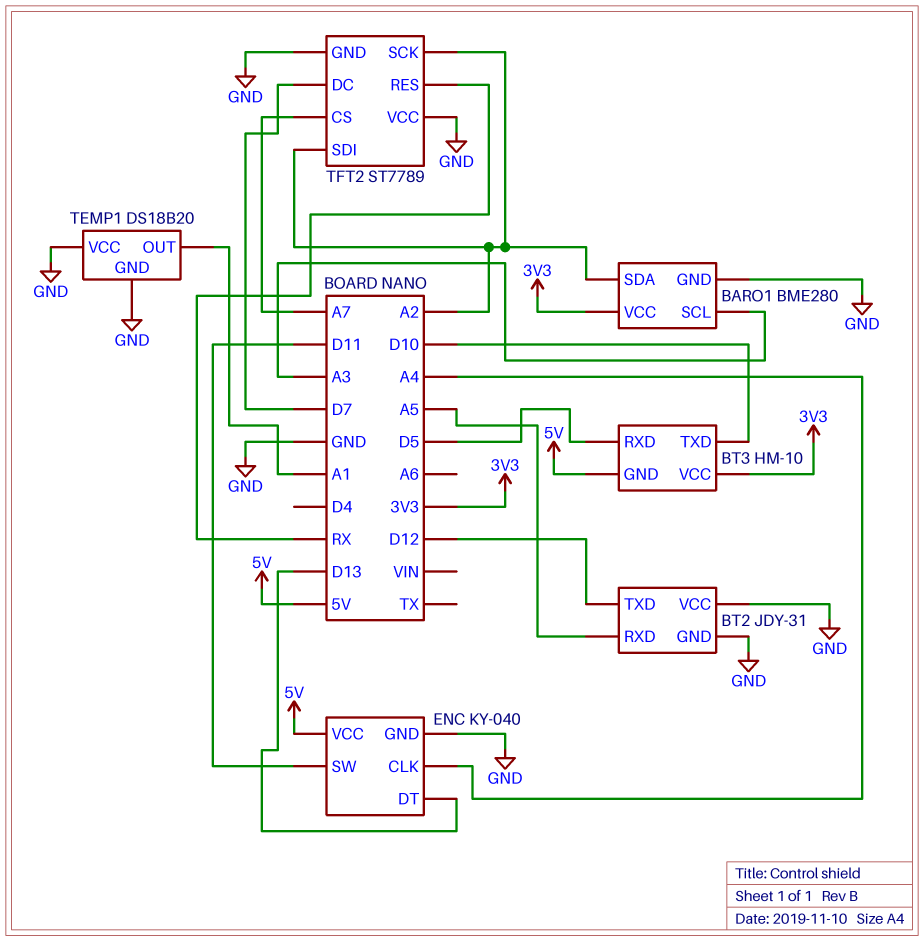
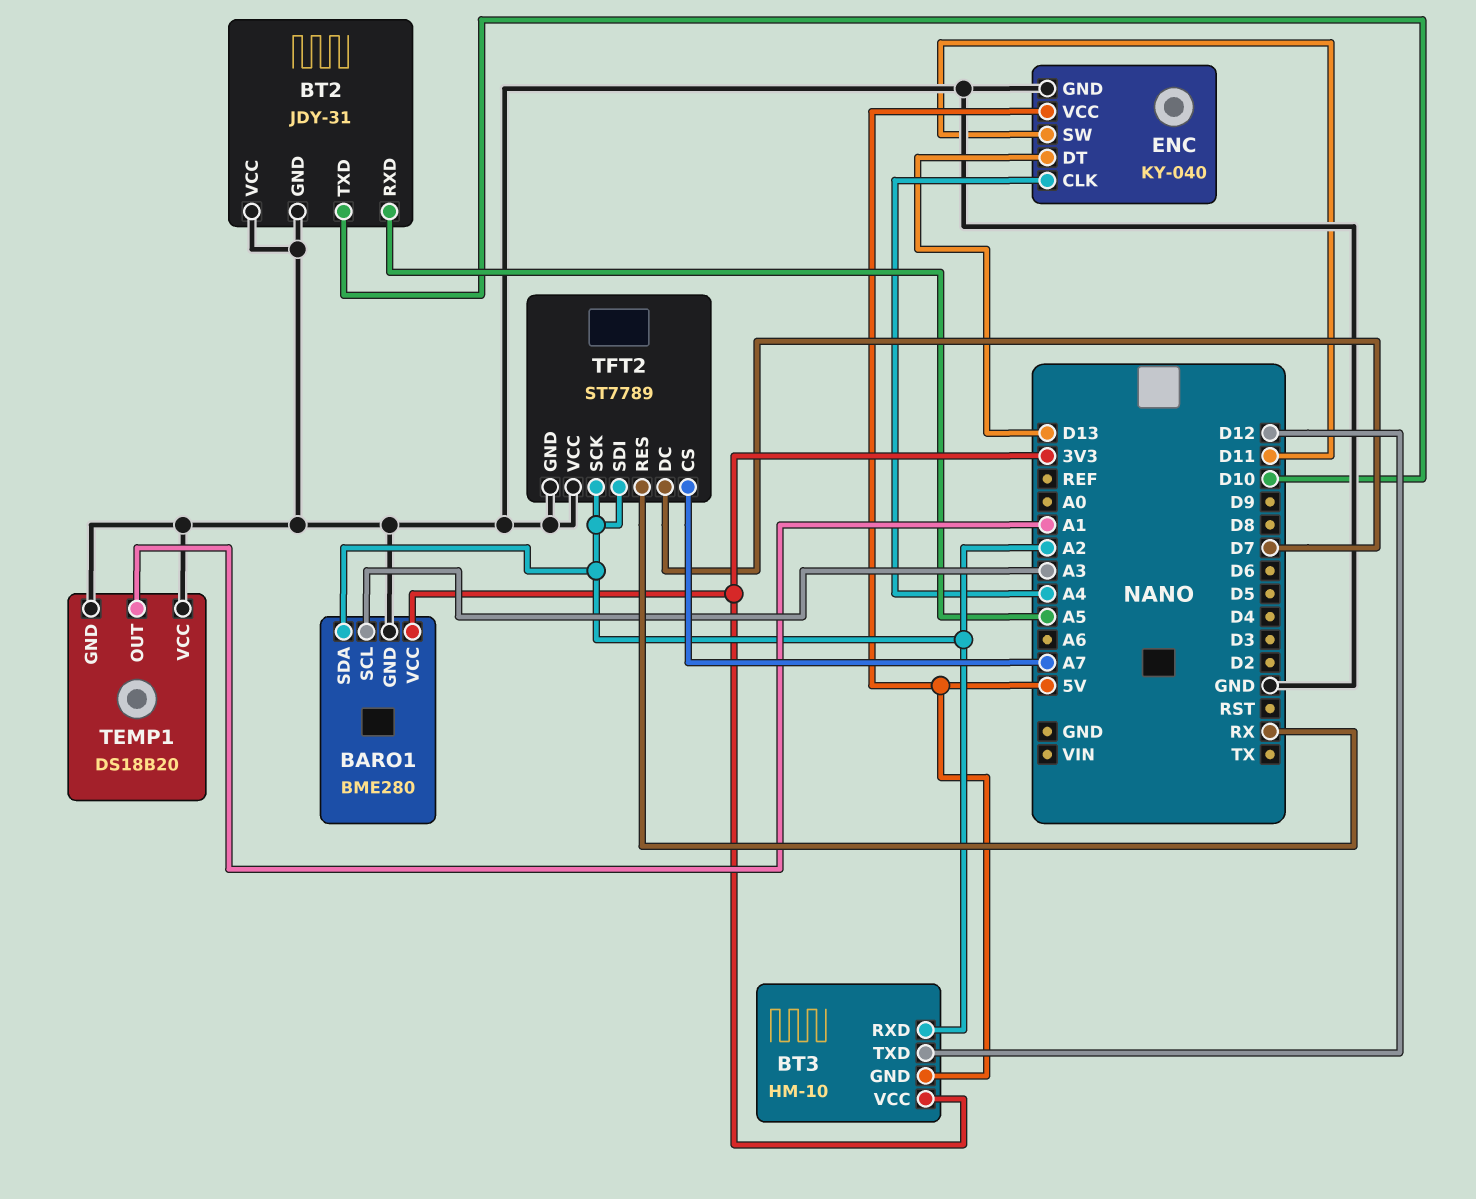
BT2 pin TXD: D12 -> D10
BT3 pin RXD: D5 -> A2
BT3 pin TXD: D10 -> D12

